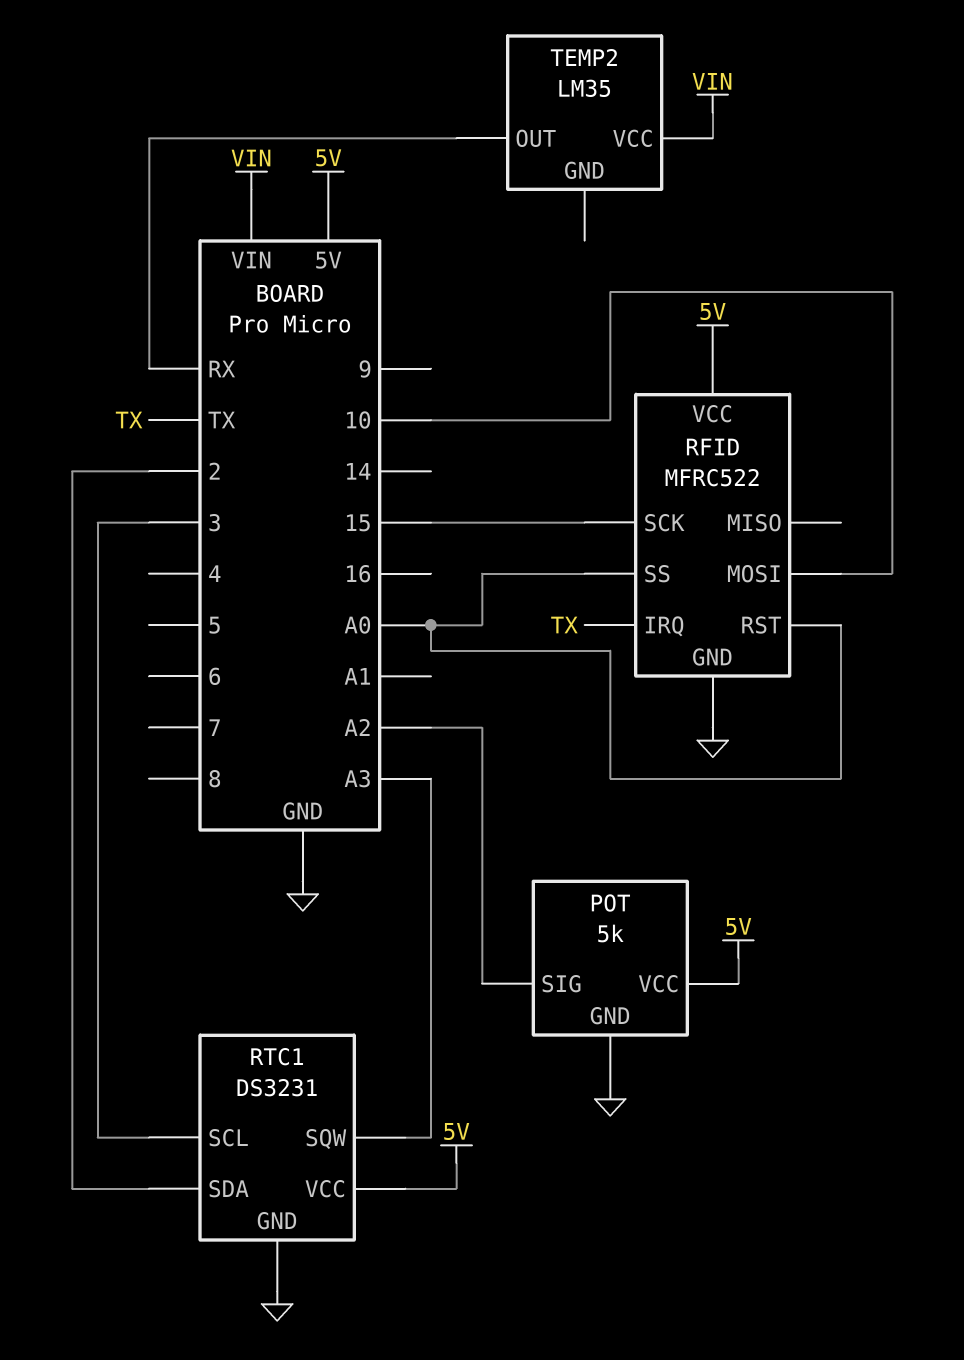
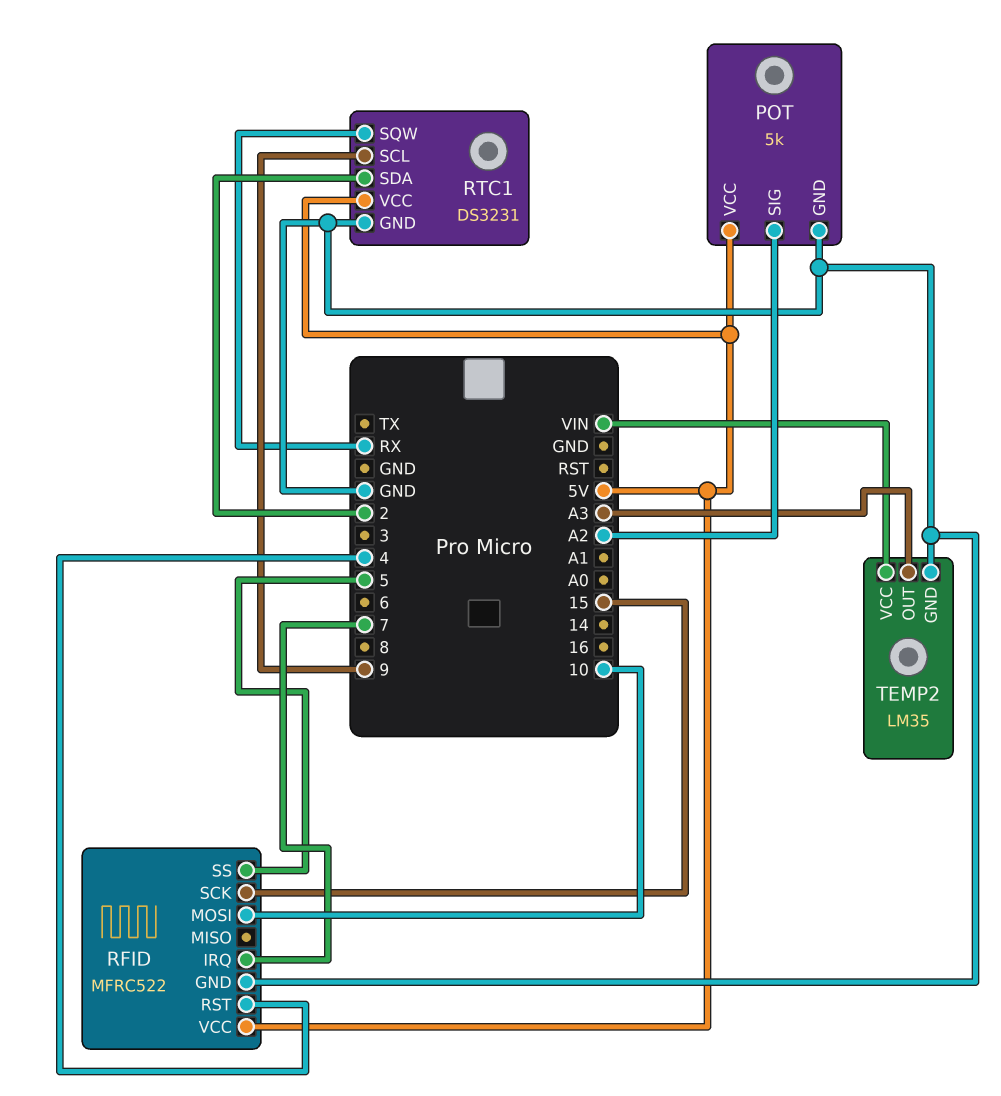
RFID pin IRQ: TX -> 7
RFID pin RST: A0 -> 4
RFID pin SS: A0 -> 5
RTC1 pin SCL: 3 -> 9
RTC1 pin SQW: A3 -> RX
TEMP2 pin GND: none -> GND
TEMP2 pin OUT: RX -> A3

